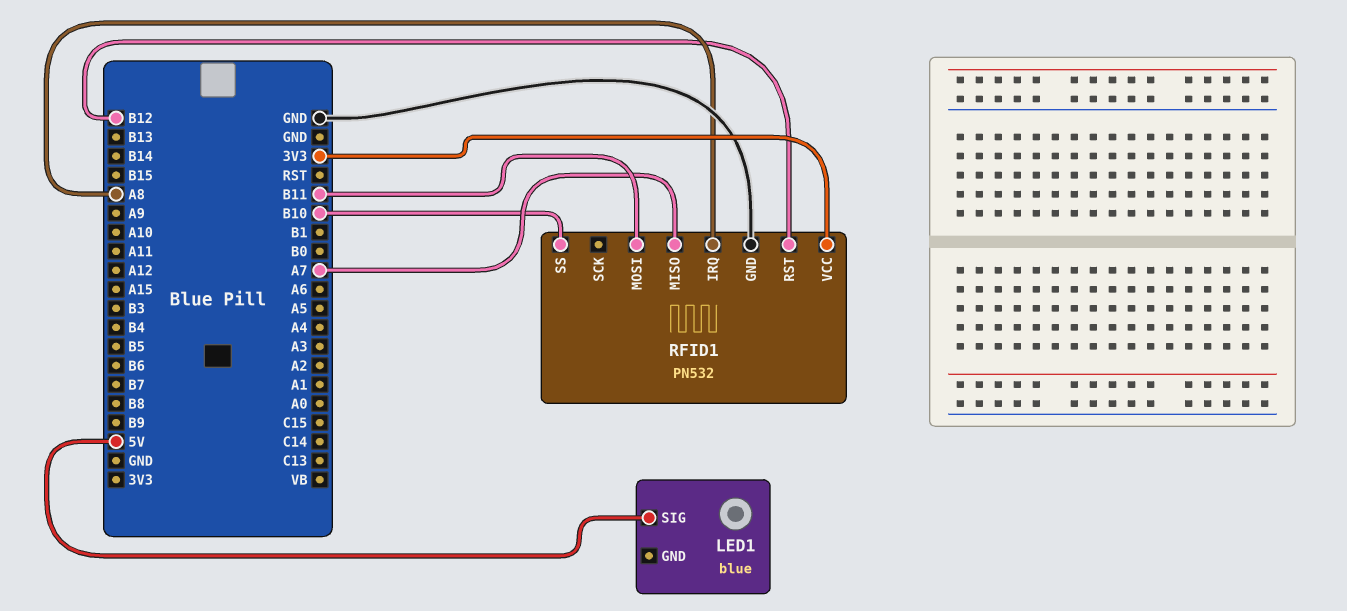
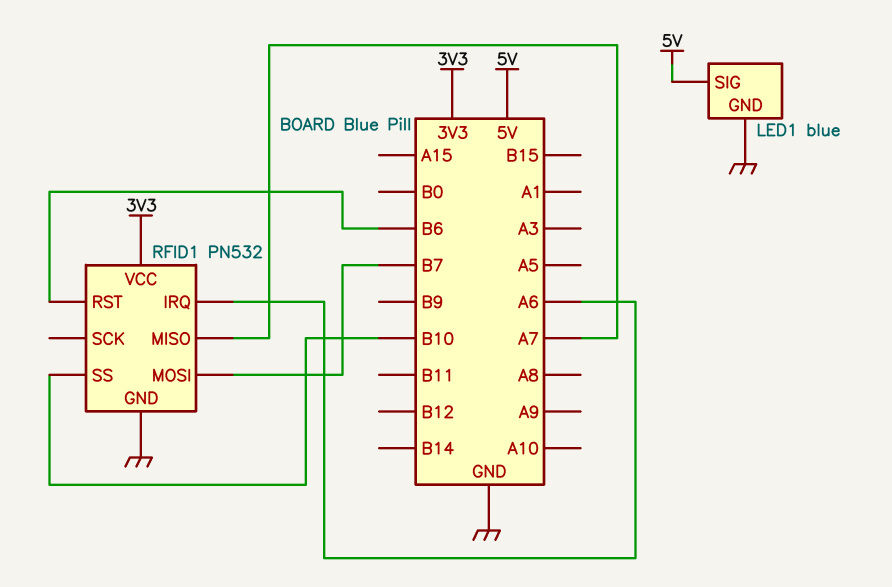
LED1 pin GND: none -> GND
RFID1 pin IRQ: A8 -> A6
RFID1 pin MOSI: B11 -> B7
RFID1 pin RST: B12 -> B6

